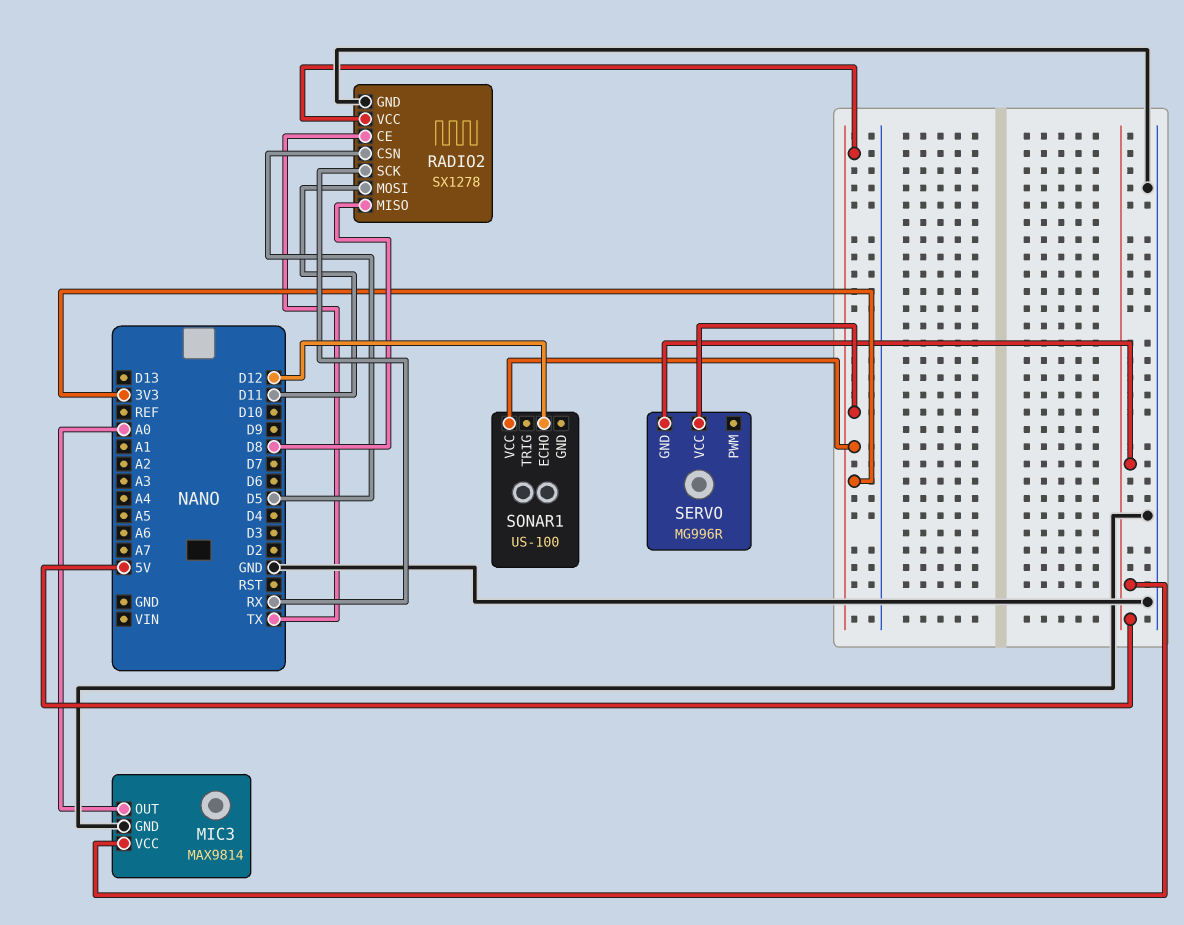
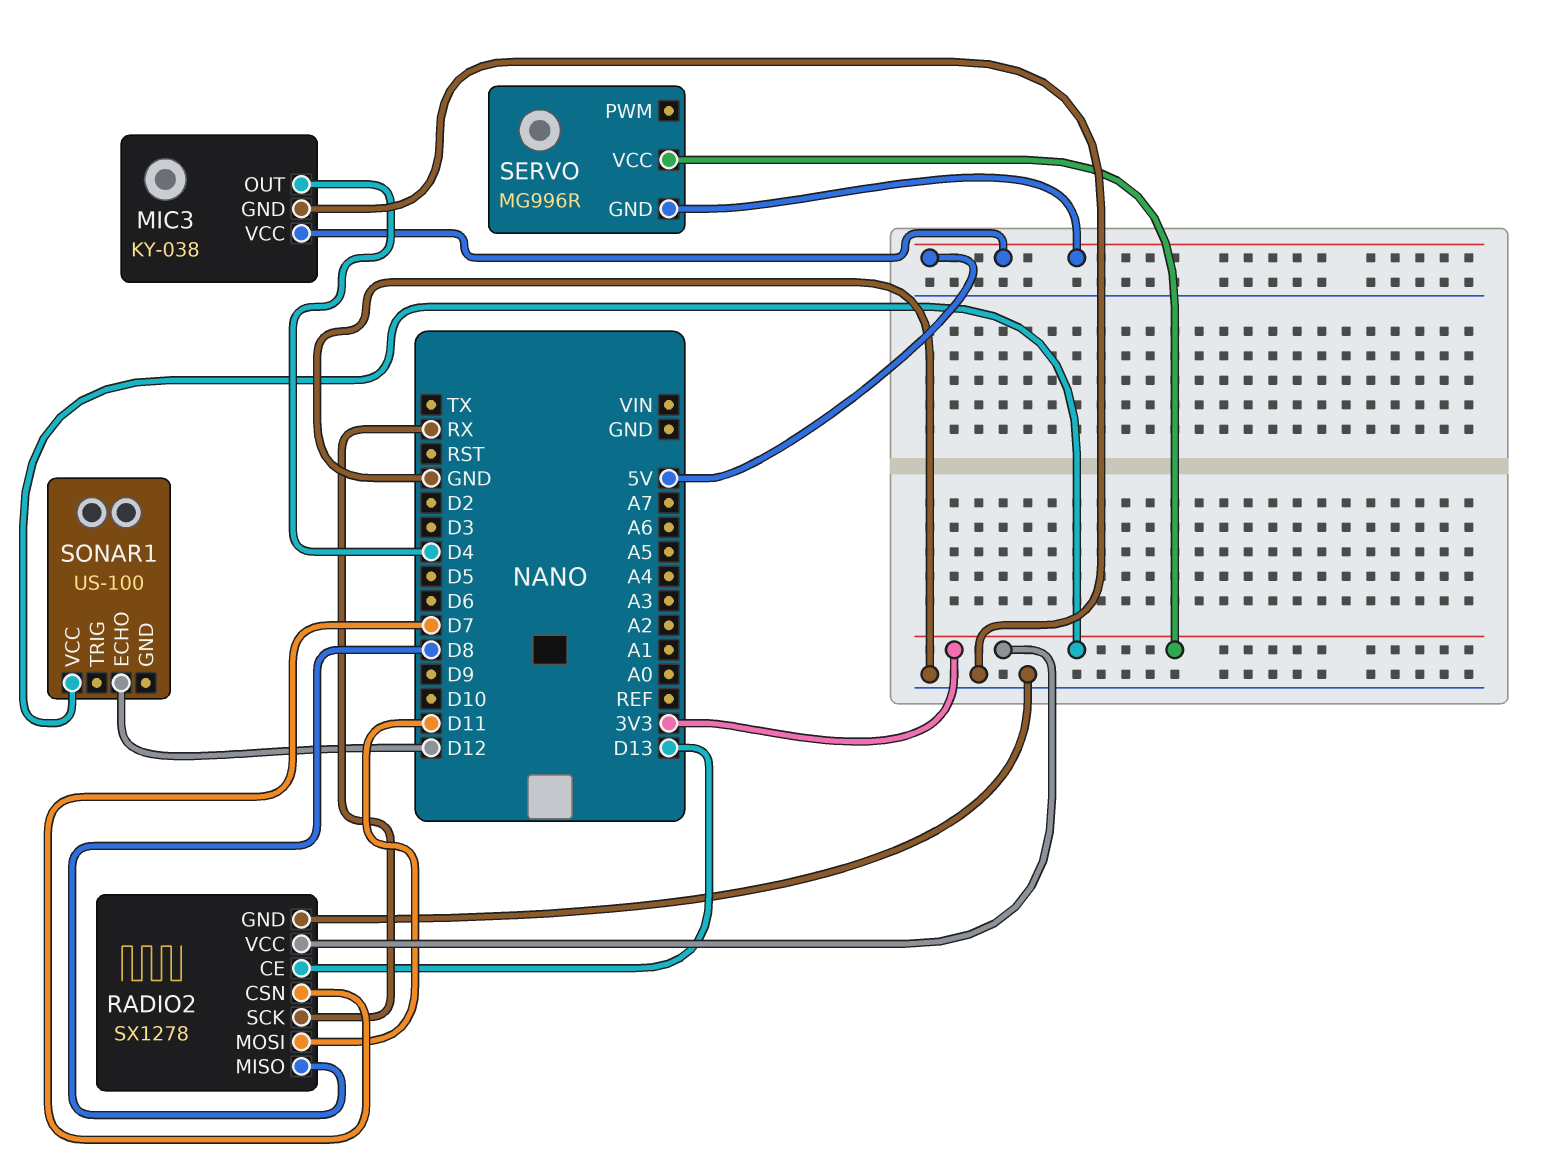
MIC3: MAX9814 -> KY-038
MIC3 pin OUT: A0 -> D4
RADIO2 pin CE: TX -> D13
RADIO2 pin CSN: D5 -> D7

